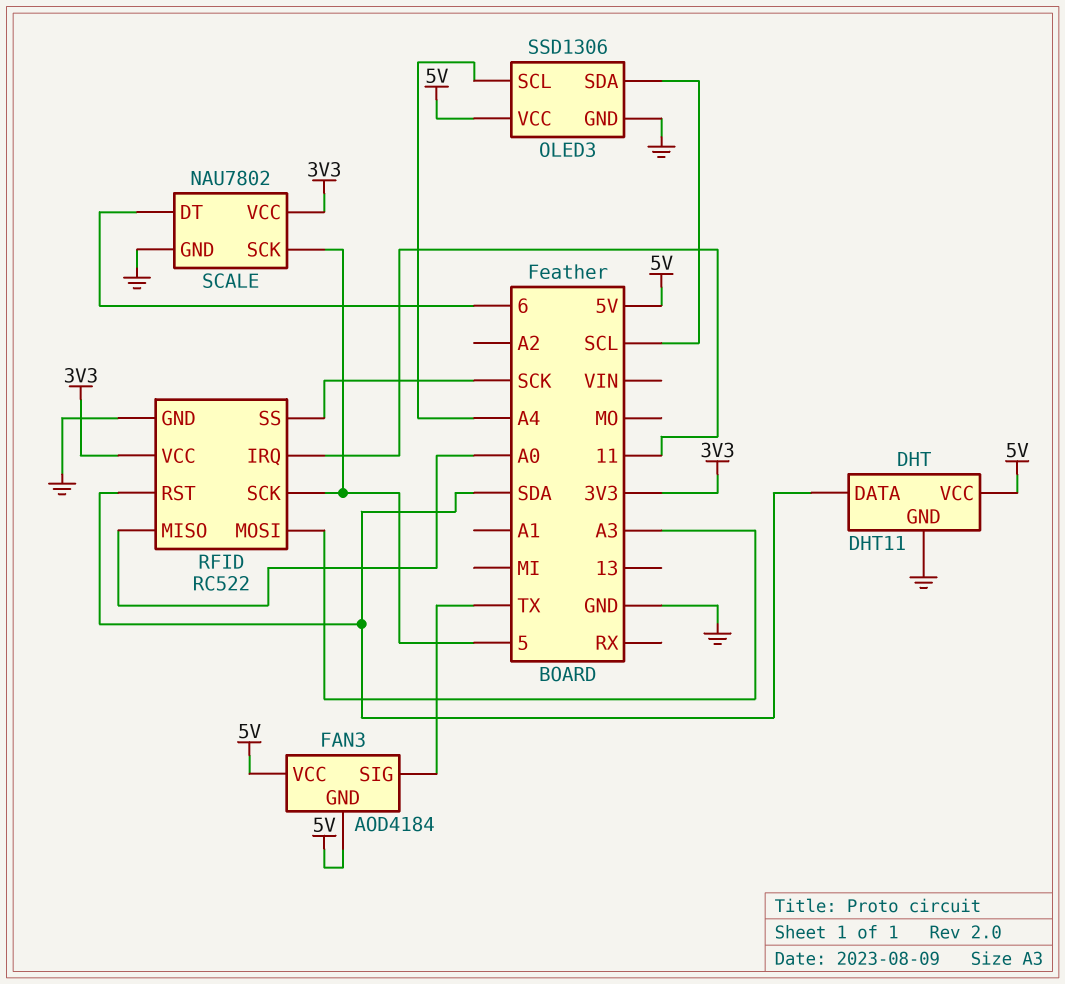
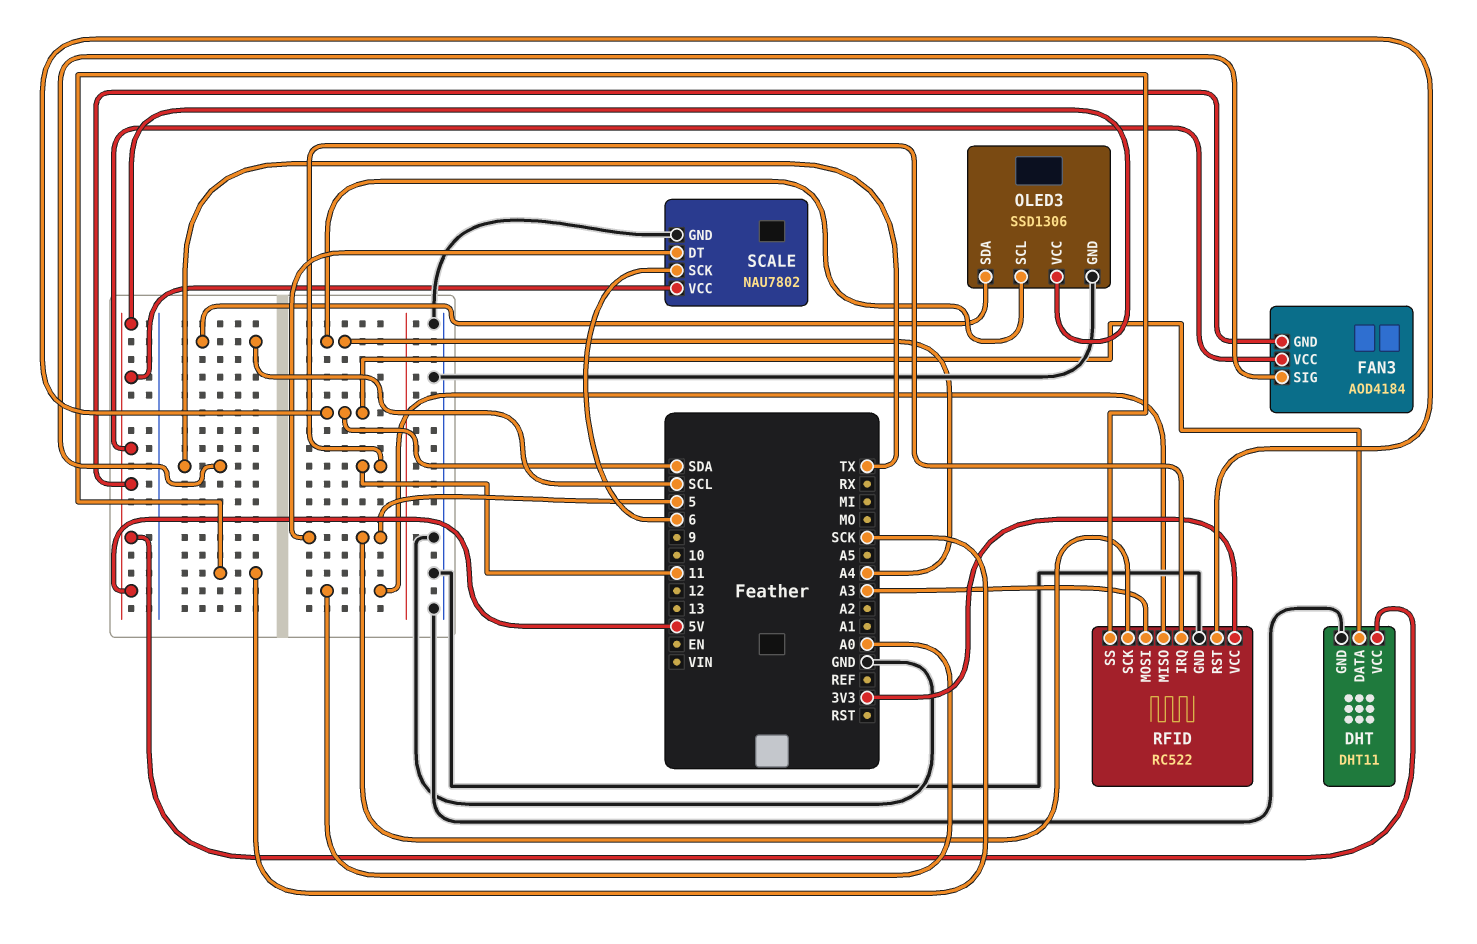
SCALE pin DT: 6 -> 5
SCALE pin SCK: 5 -> 6
SCALE pin VCC: 3V3 -> 5V

